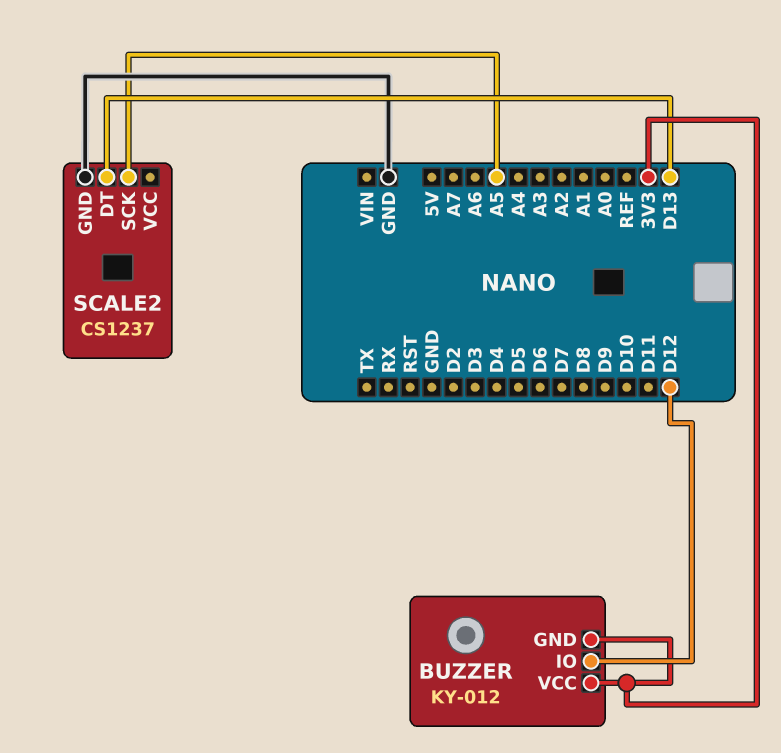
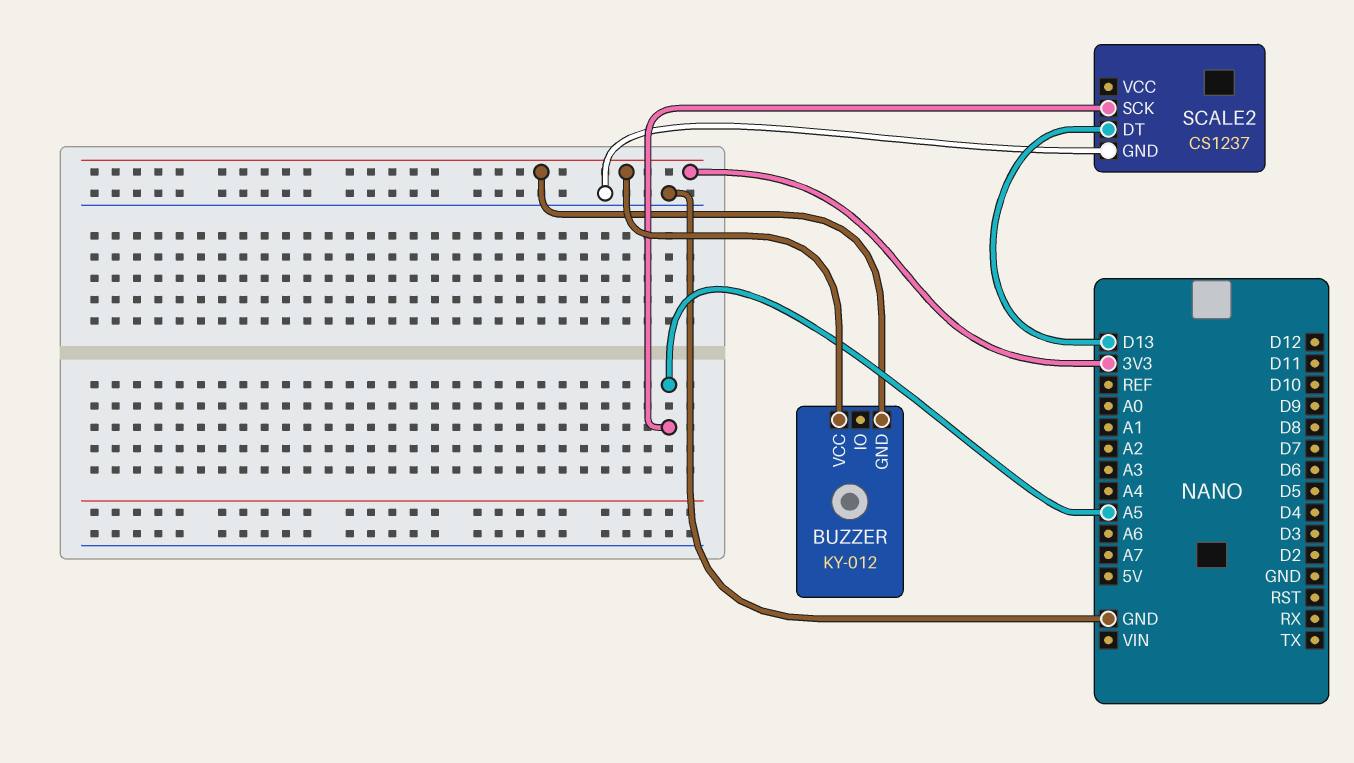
BUZZER pin IO: D12 -> none

